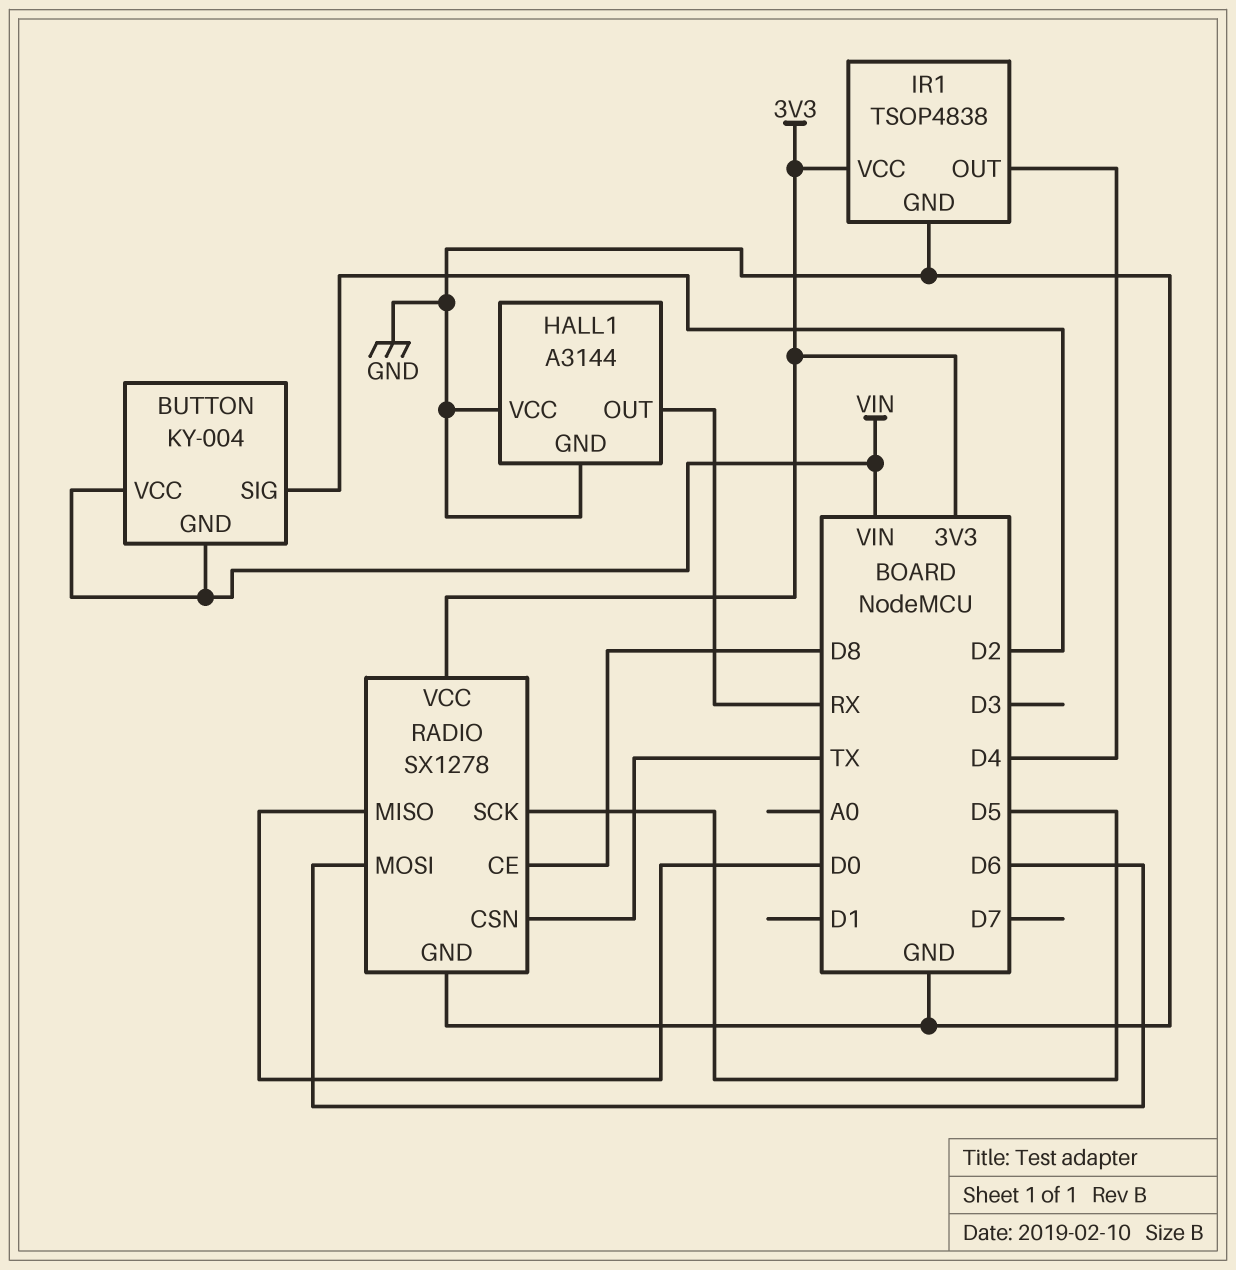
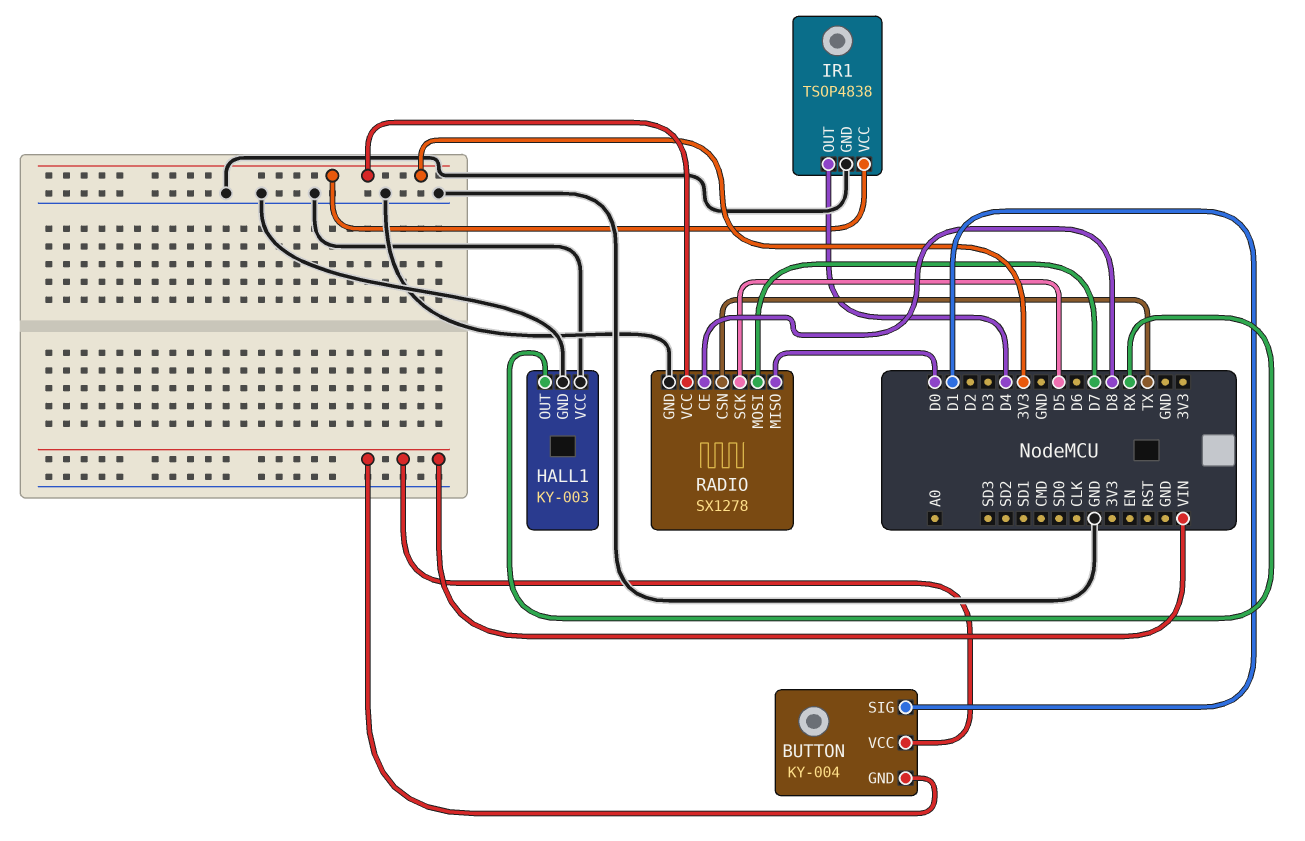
BUTTON pin SIG: D2 -> D1
HALL1: A3144 -> KY-003
RADIO pin MOSI: D6 -> D7

